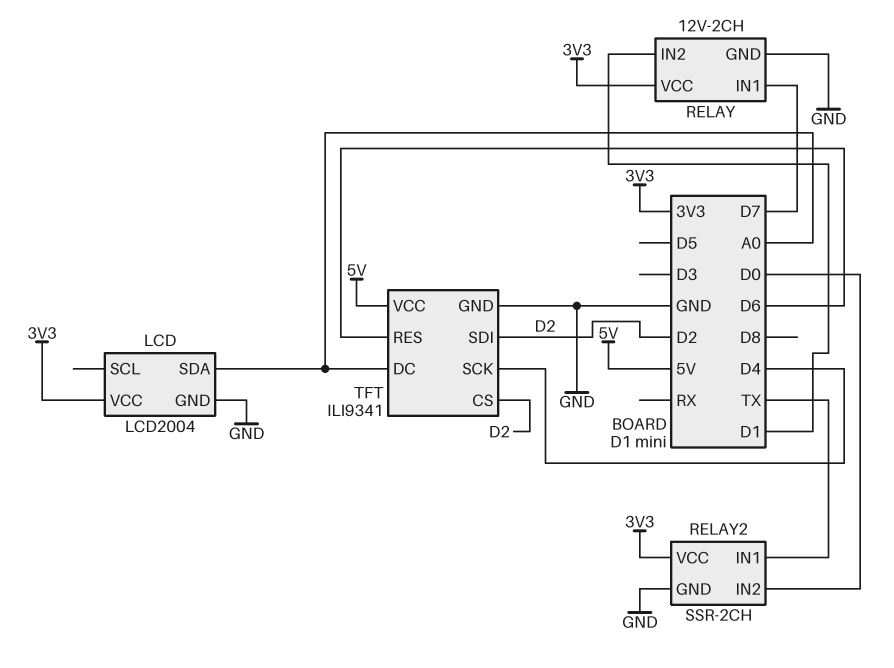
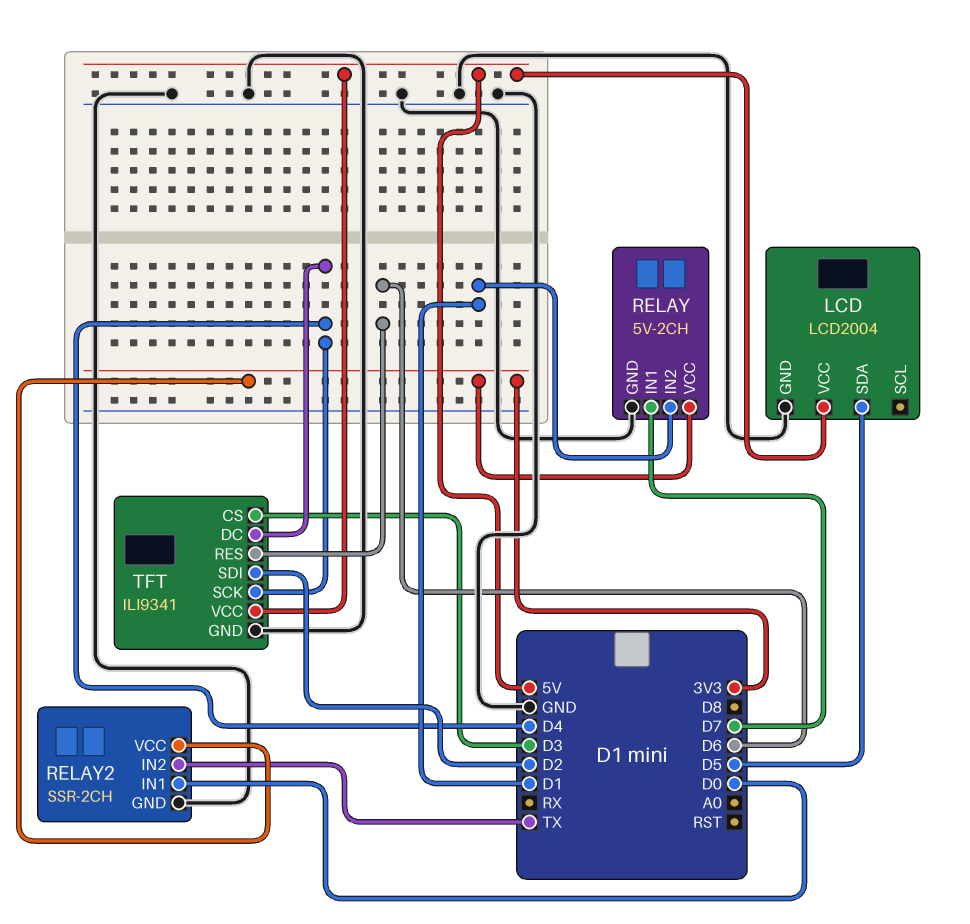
LCD pin SDA: A0 -> D5
LCD pin VCC: 3V3 -> 5V
RELAY: 12V-2CH -> 5V-2CH
RELAY2 pin IN1: TX -> D0
RELAY2 pin IN2: D0 -> TX
TFT pin CS: D2 -> D3
TFT pin DC: A0 -> D4

